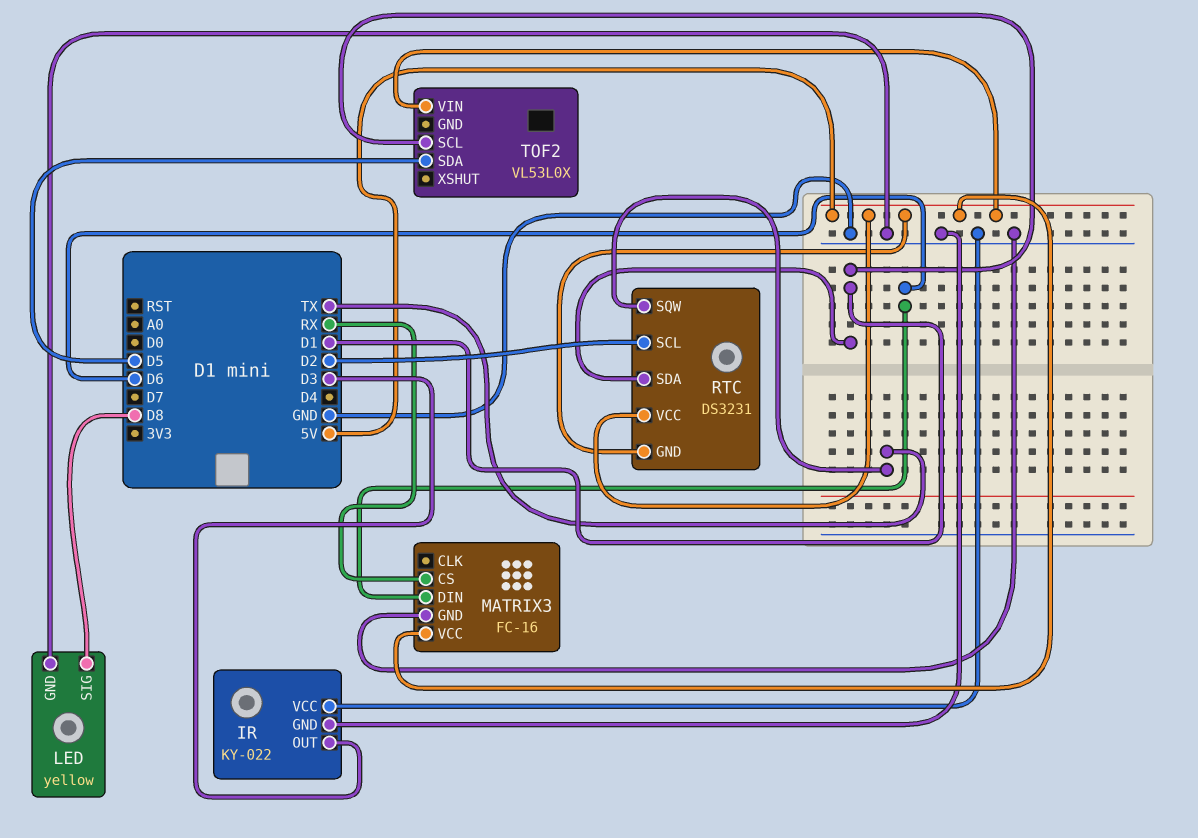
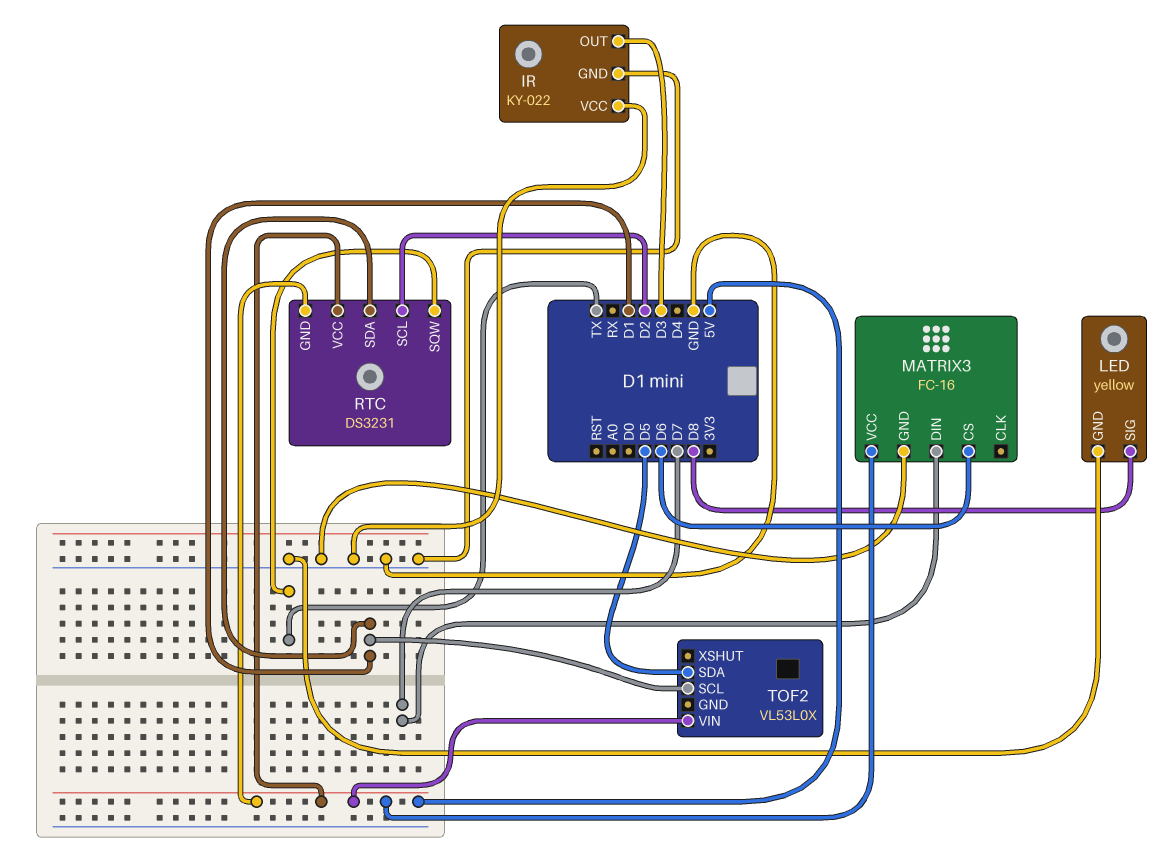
MATRIX3 pin CS: RX -> D6
MATRIX3 pin DIN: D6 -> D7

